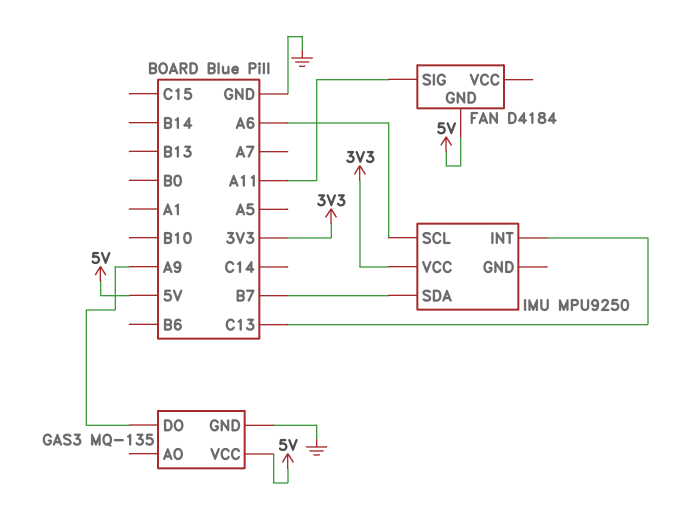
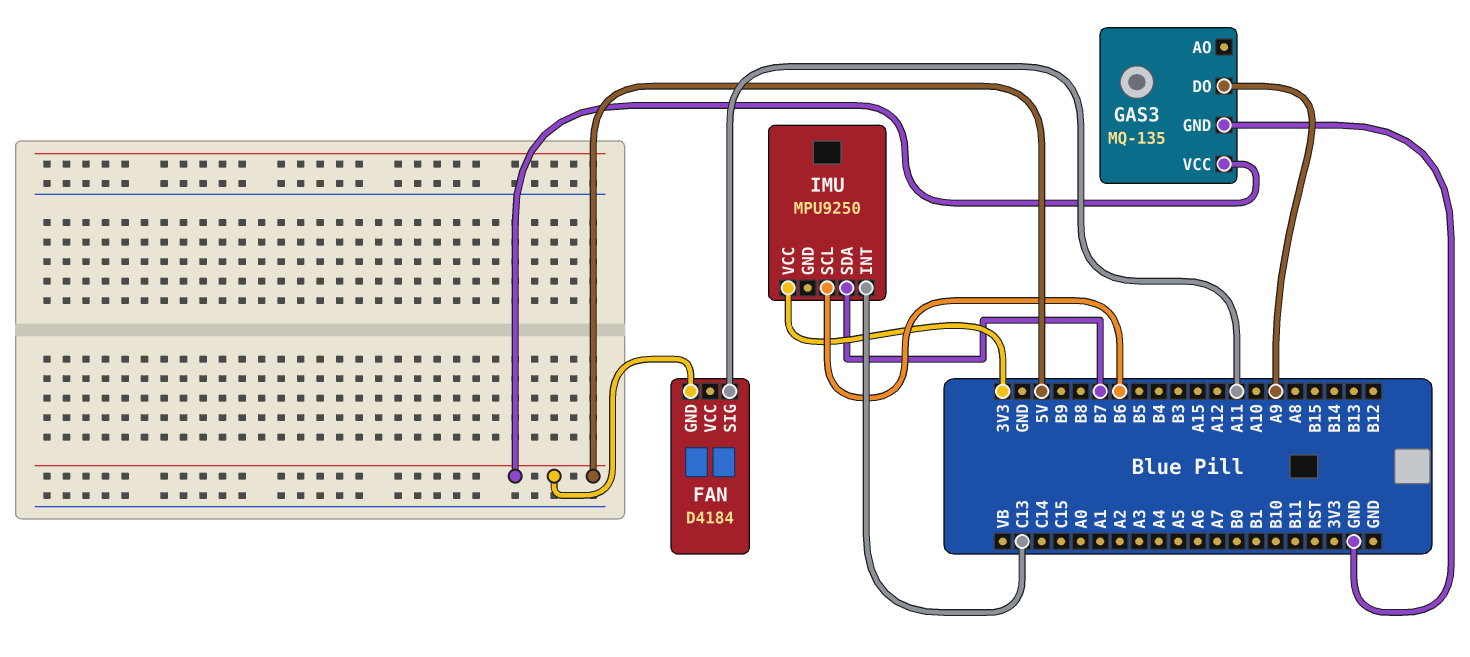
IMU pin SCL: A6 -> B6

